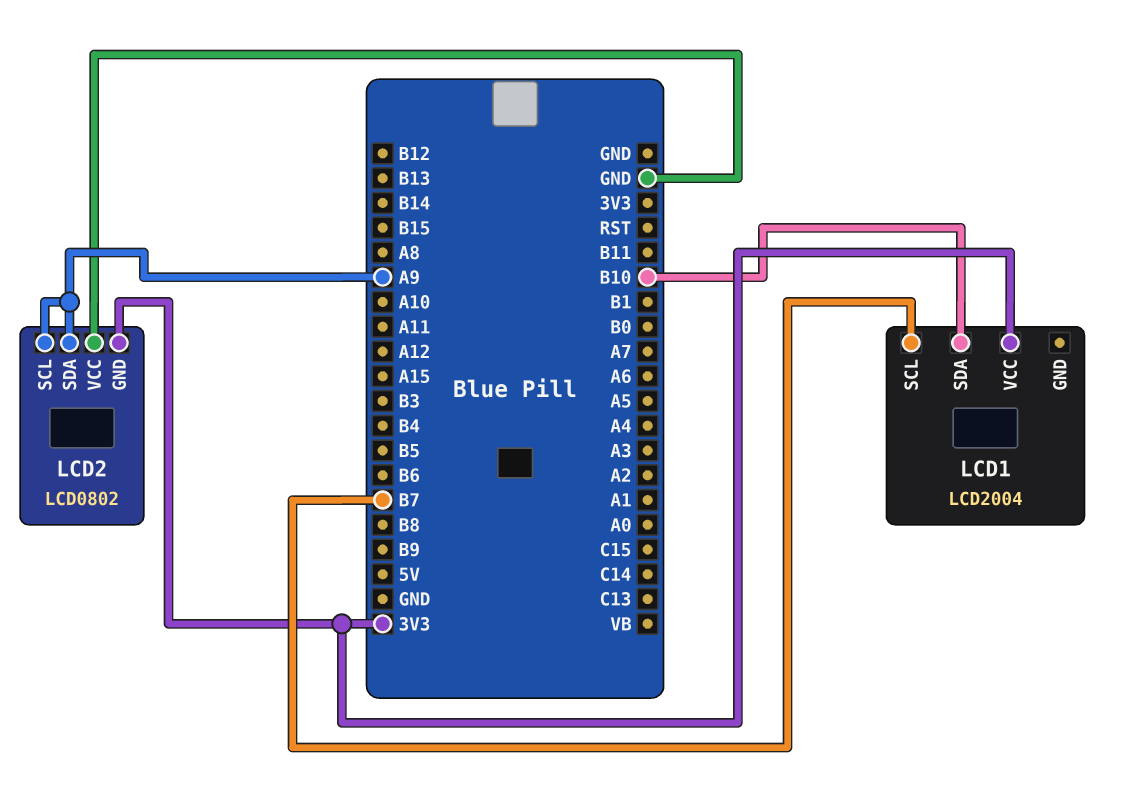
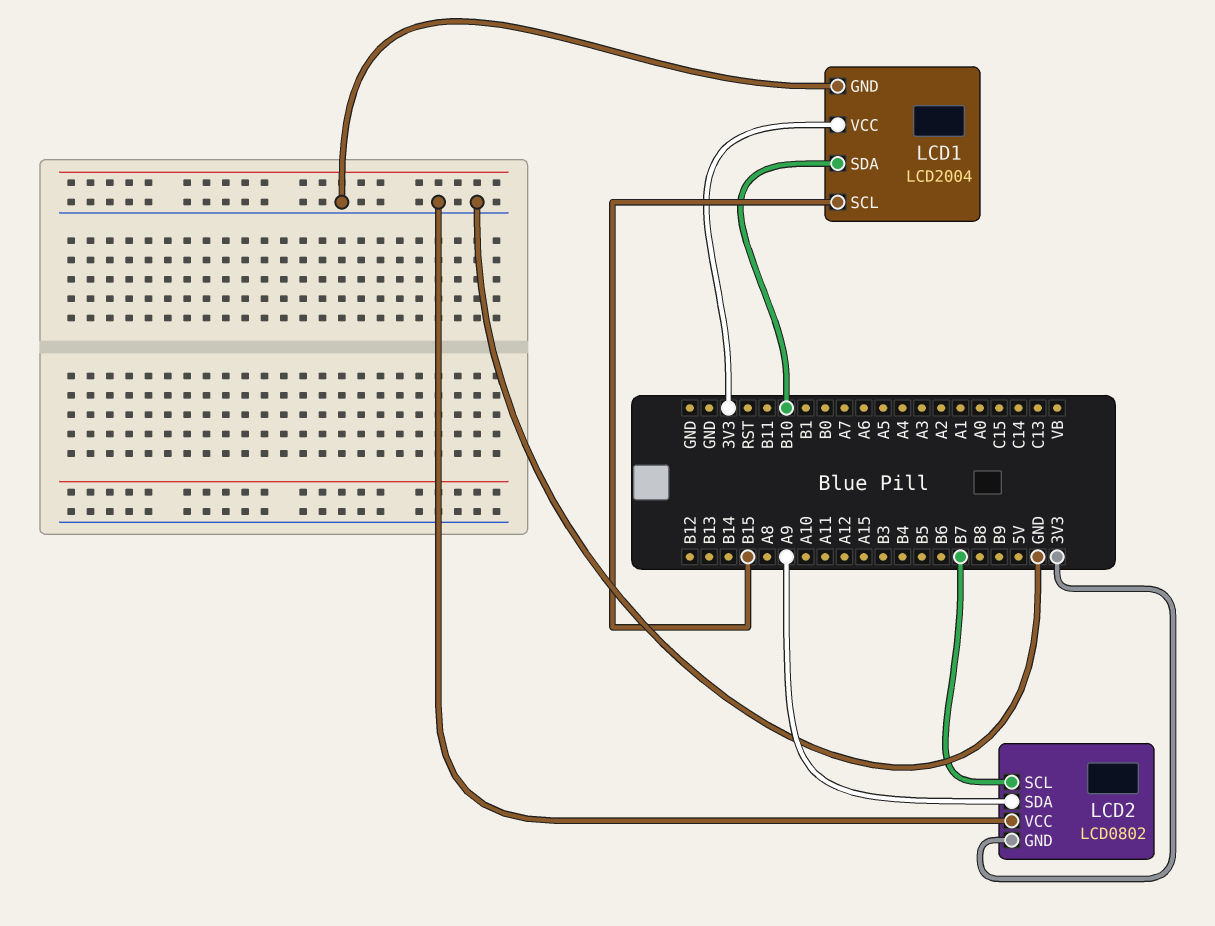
LCD1 pin GND: none -> GND
LCD1 pin SCL: B7 -> B15
LCD2 pin SCL: A9 -> B7

